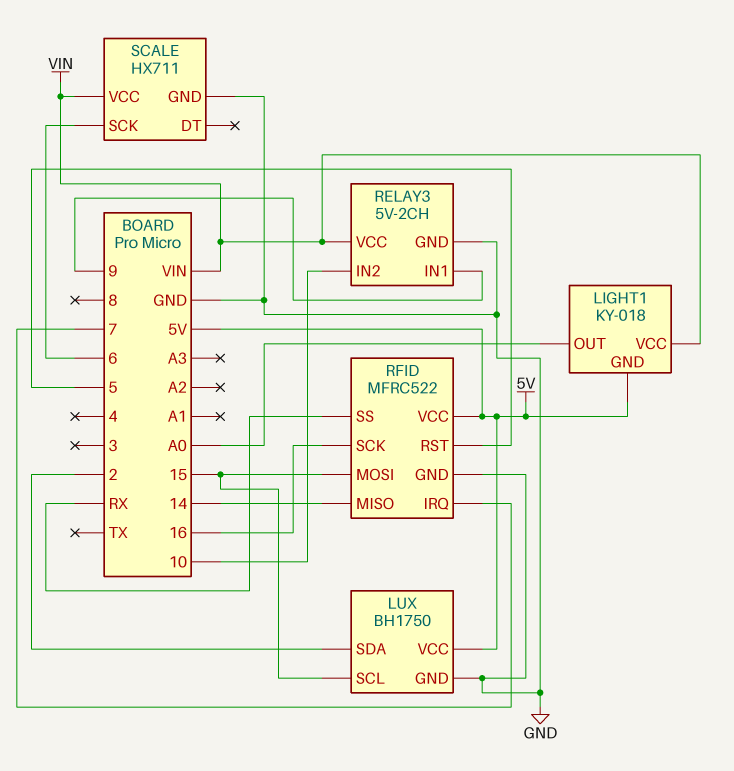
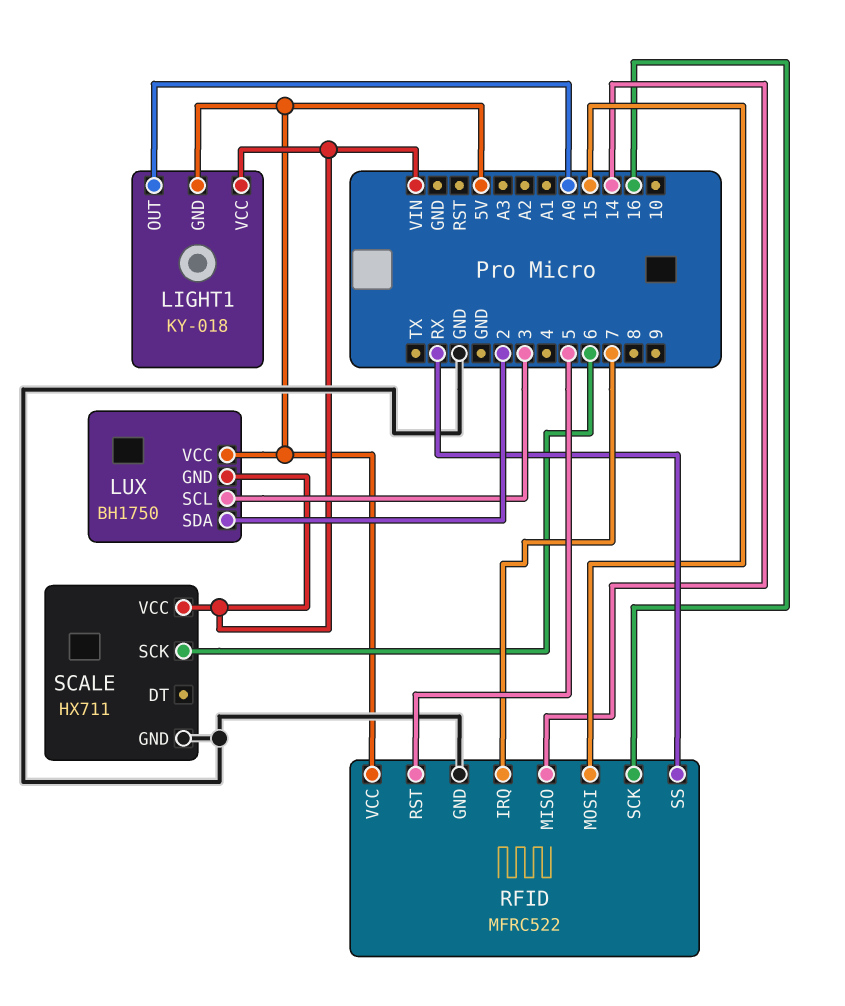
LUX pin GND: GND -> VIN
LUX pin SCL: 15 -> 3
RELAY3: 5V-2CH -> none
RELAY3 pin GND: GND -> none
RELAY3 pin IN1: 9 -> none
RELAY3 pin IN2: 10 -> none
RELAY3 pin VCC: VIN -> none

